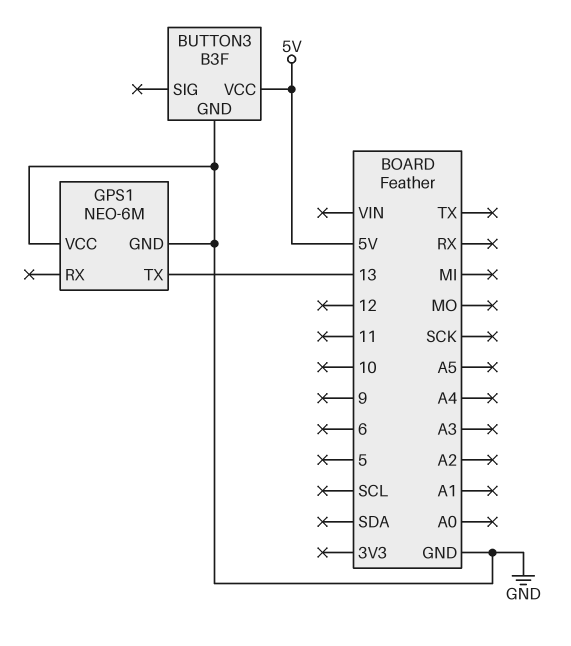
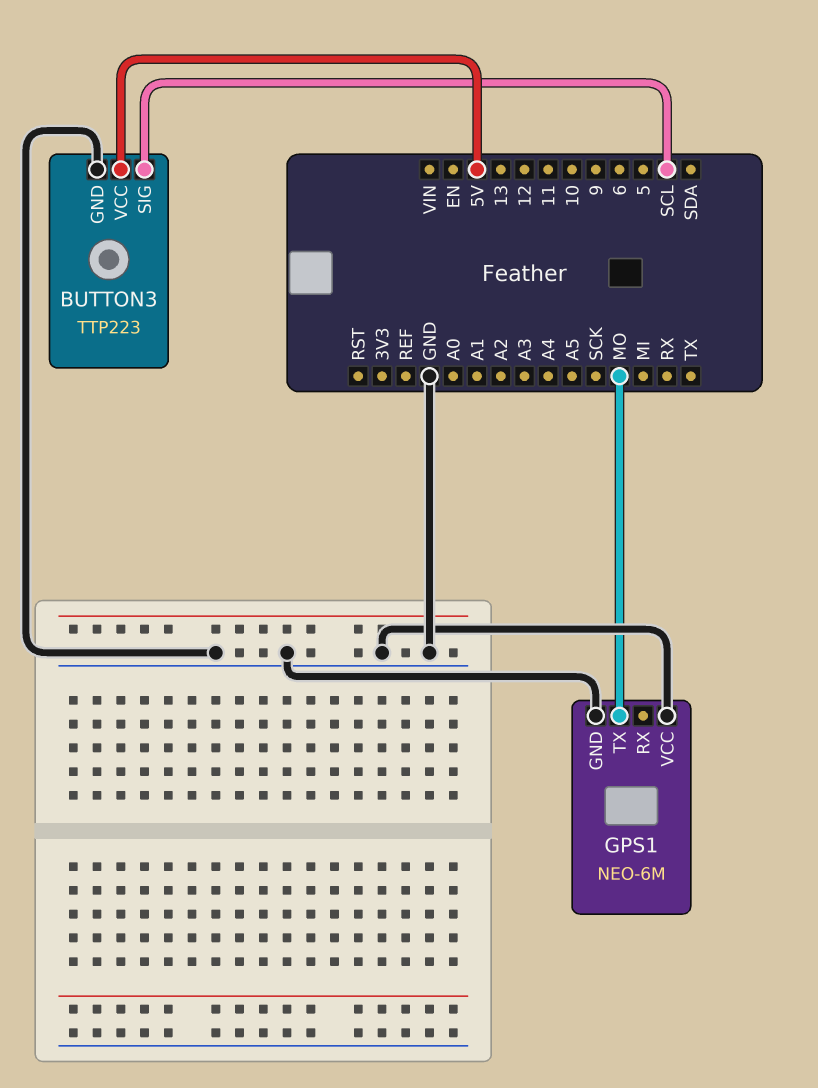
BUTTON3: B3F -> TTP223
BUTTON3 pin SIG: none -> SCL
GPS1 pin TX: 13 -> MO

